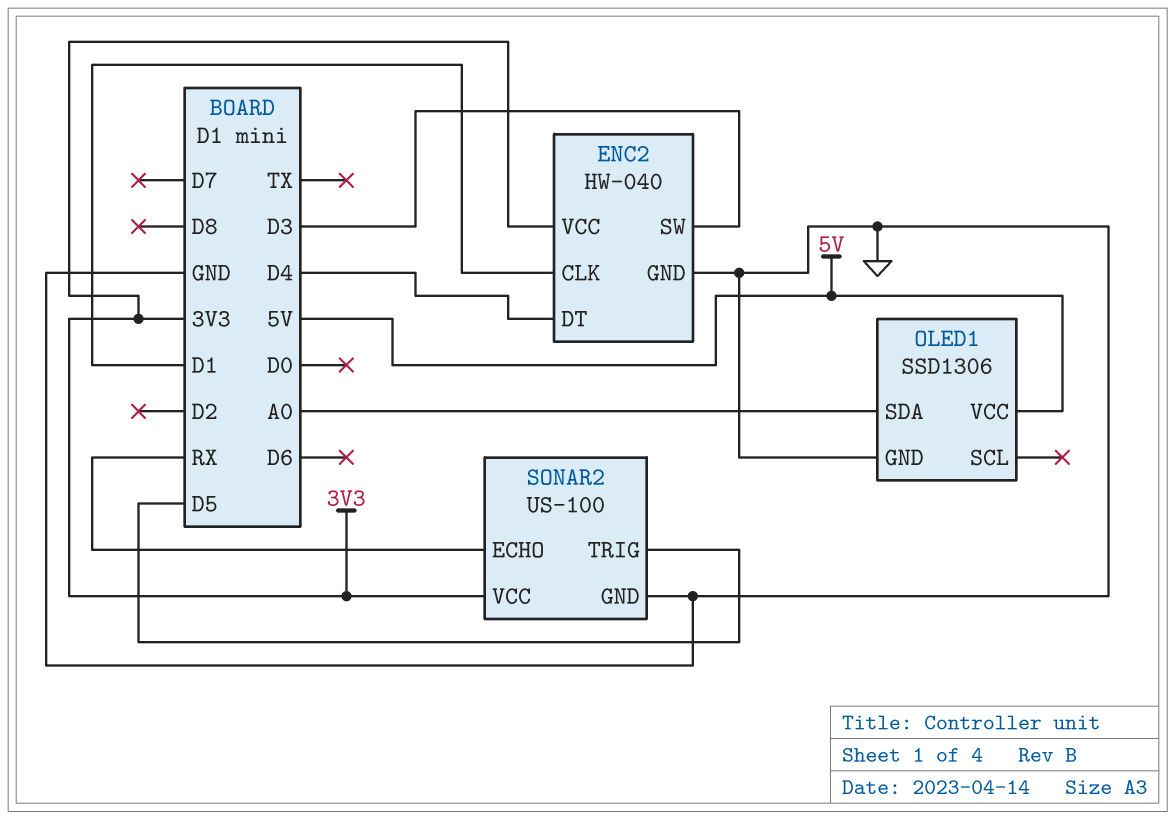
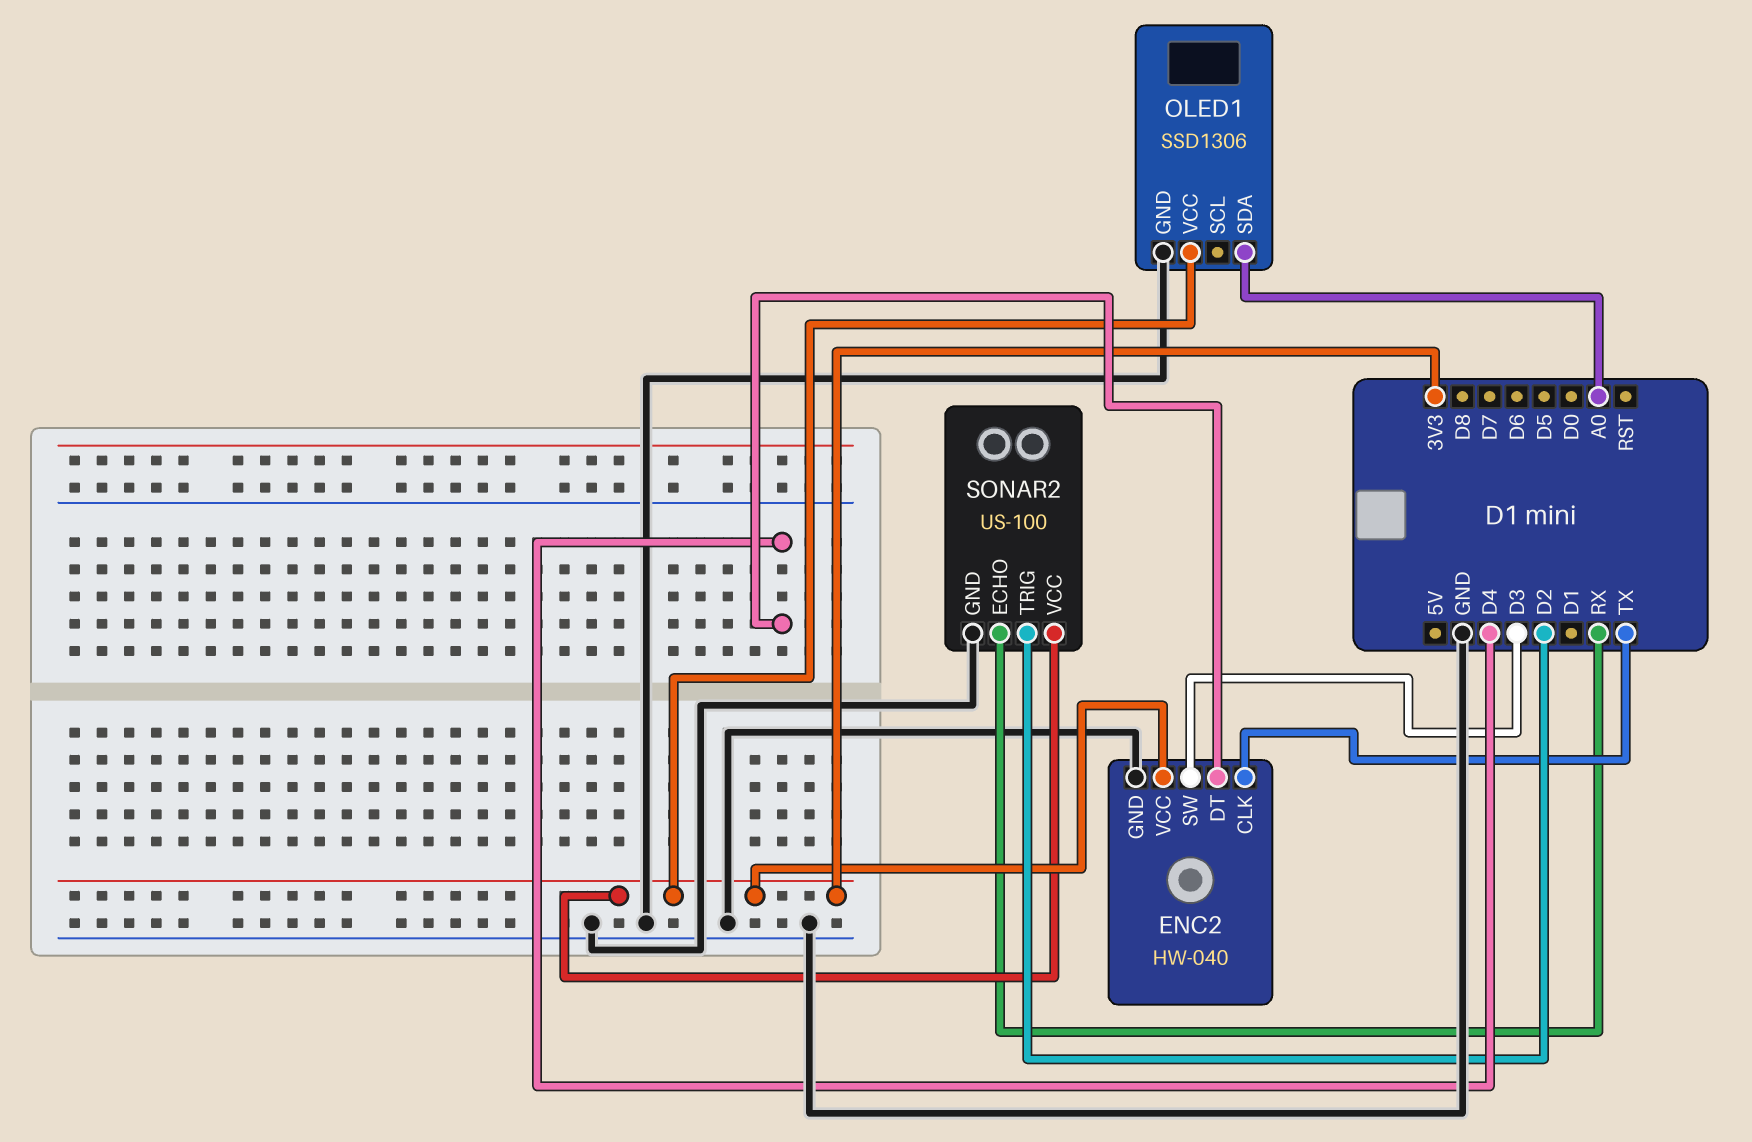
ENC2 pin CLK: D1 -> TX
OLED1 pin VCC: 5V -> 3V3
SONAR2 pin TRIG: D5 -> D2

